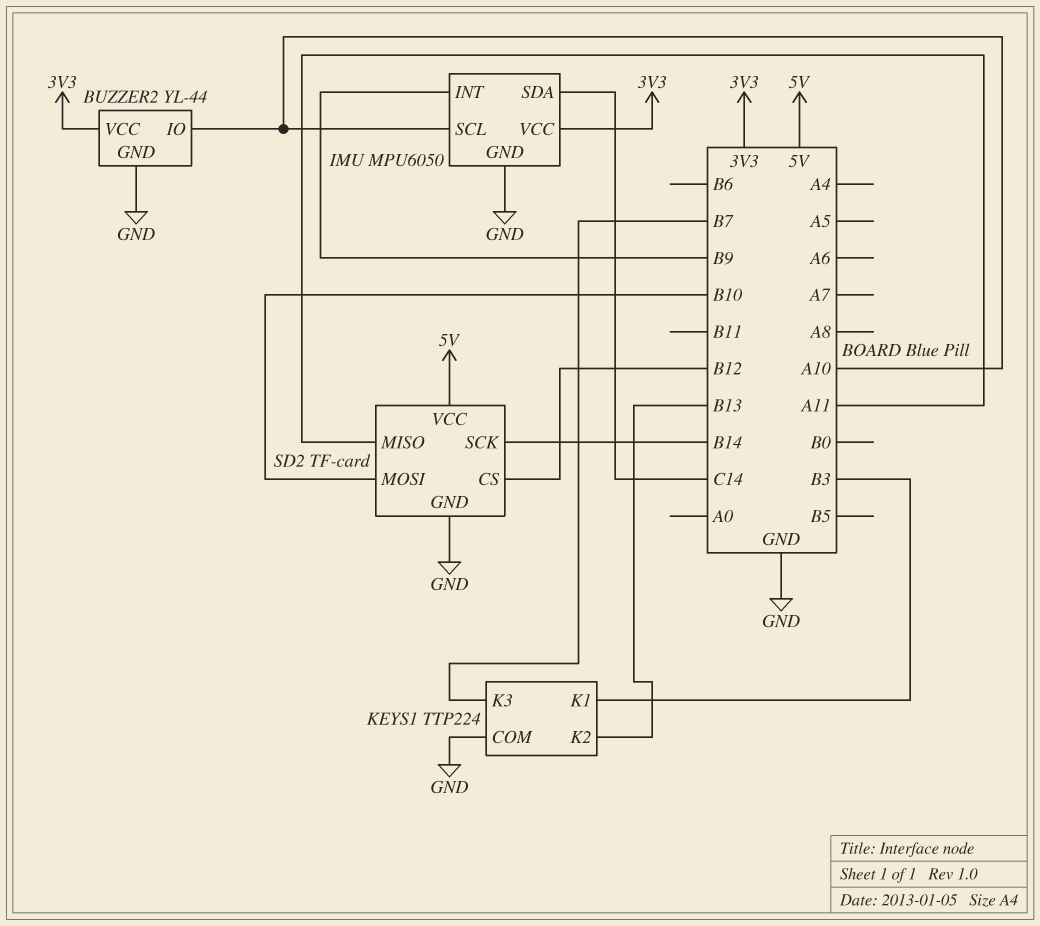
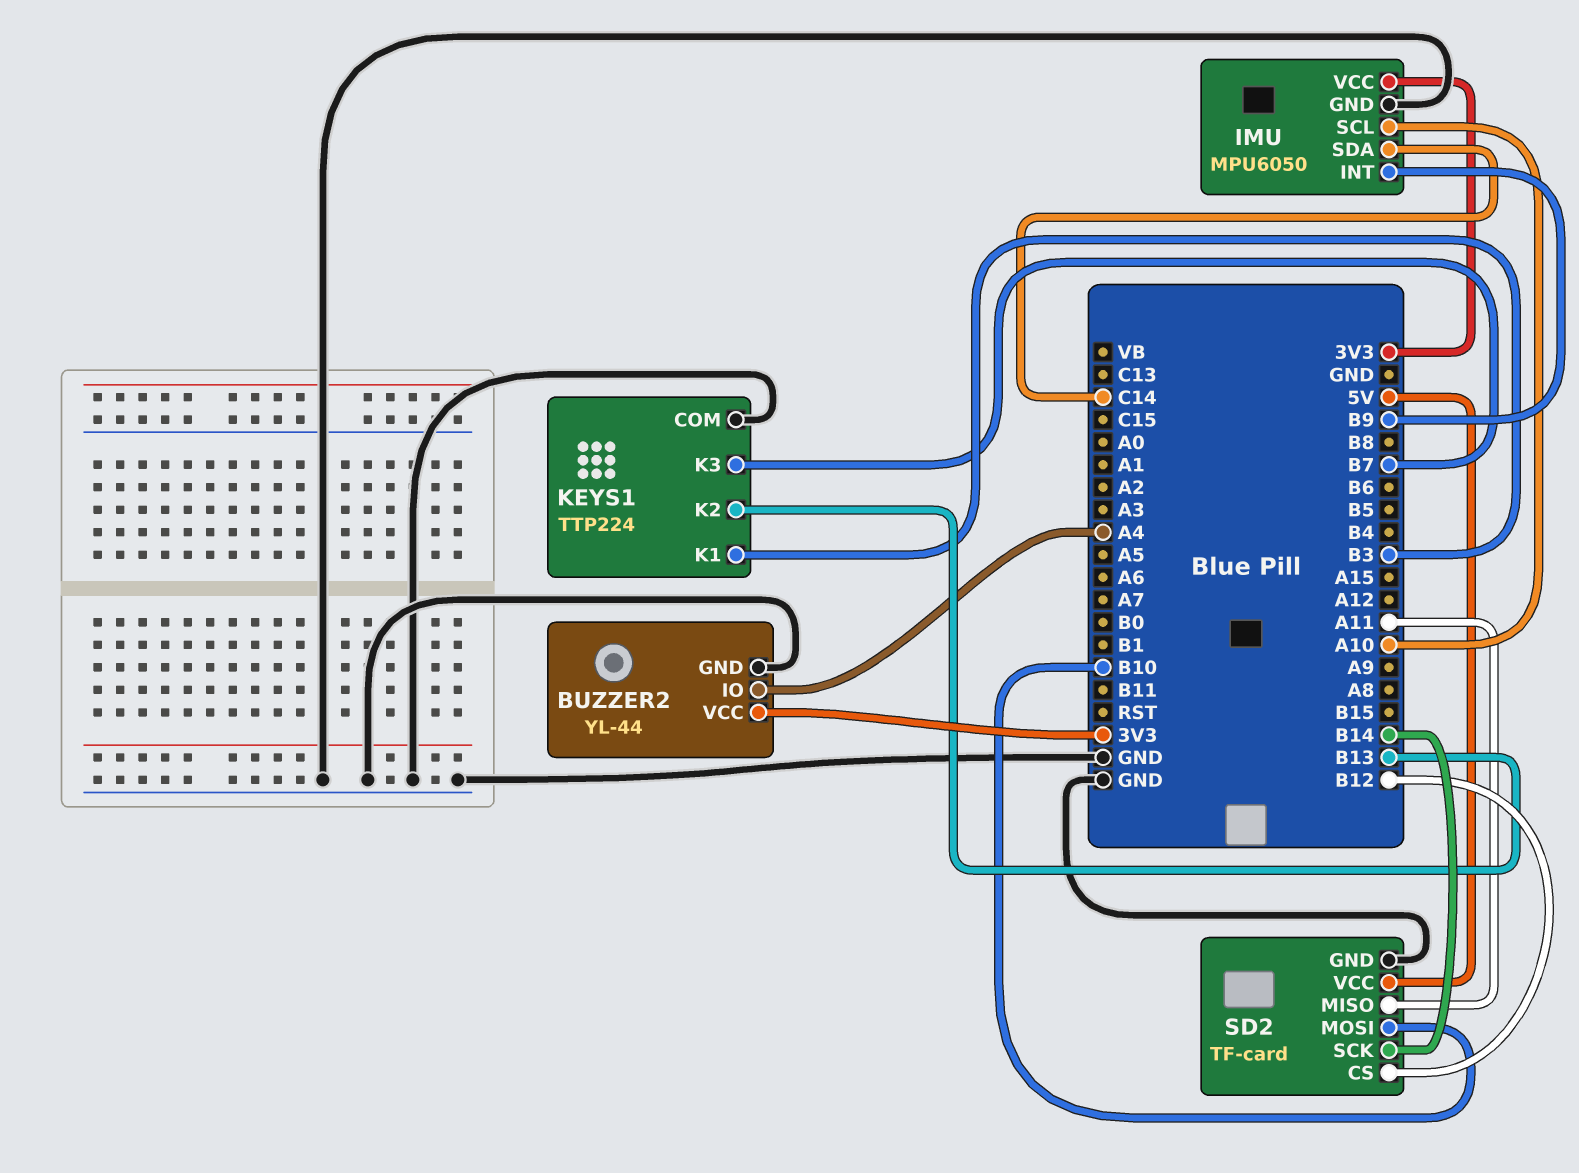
BUZZER2 pin IO: A10 -> A4

